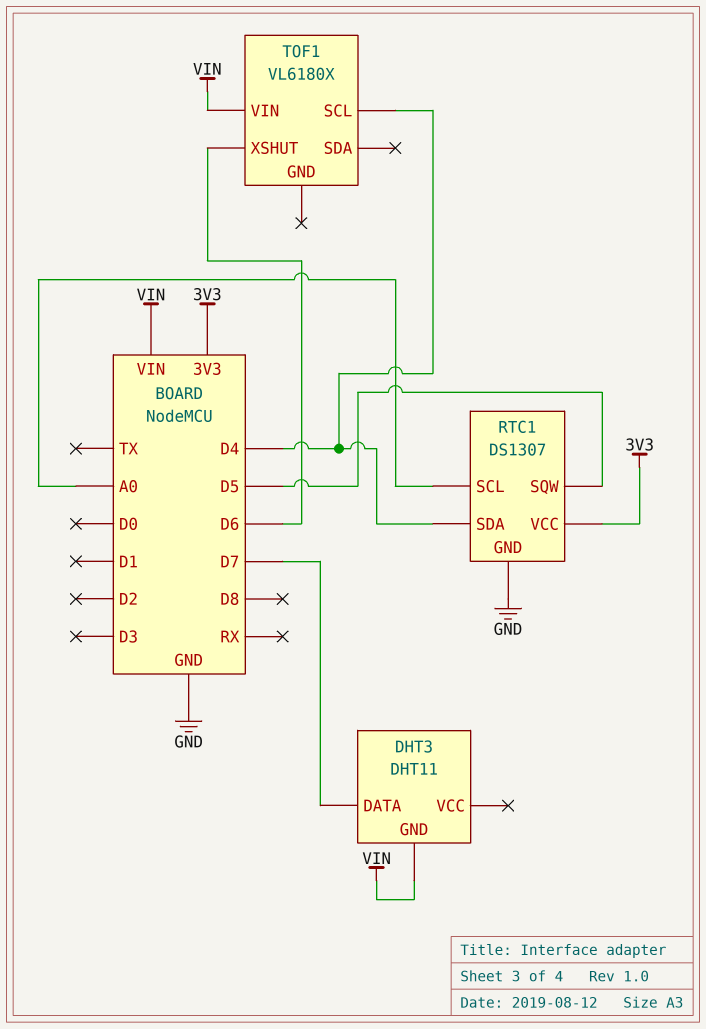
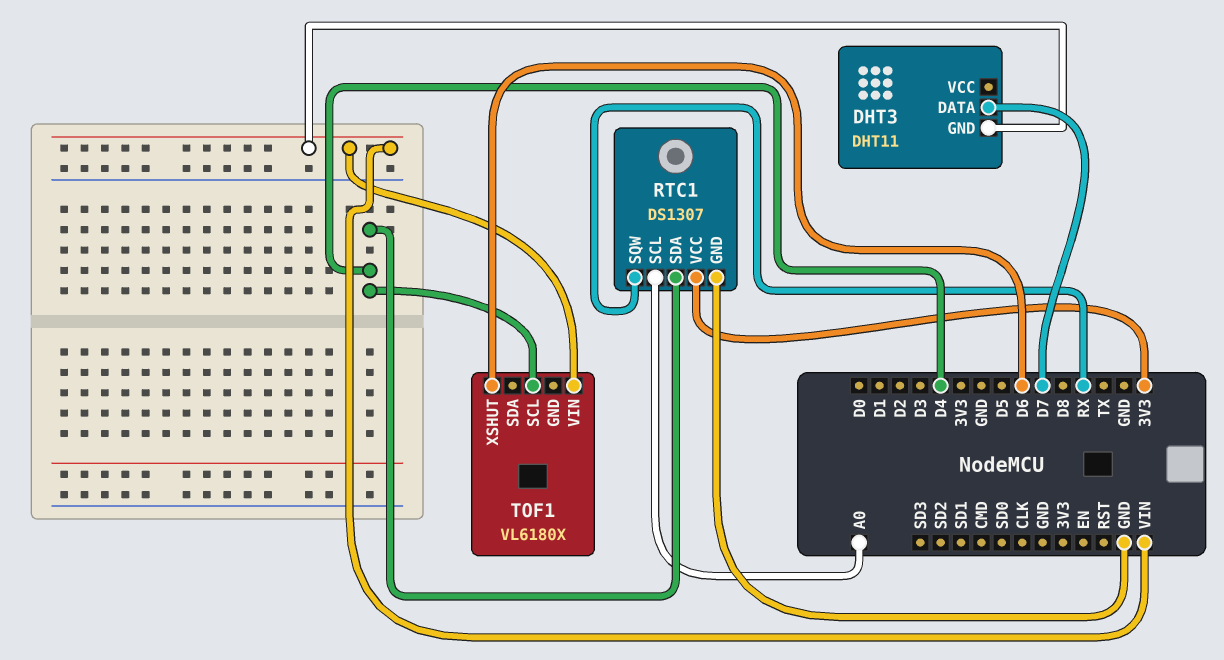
RTC1 pin SQW: D5 -> RX

